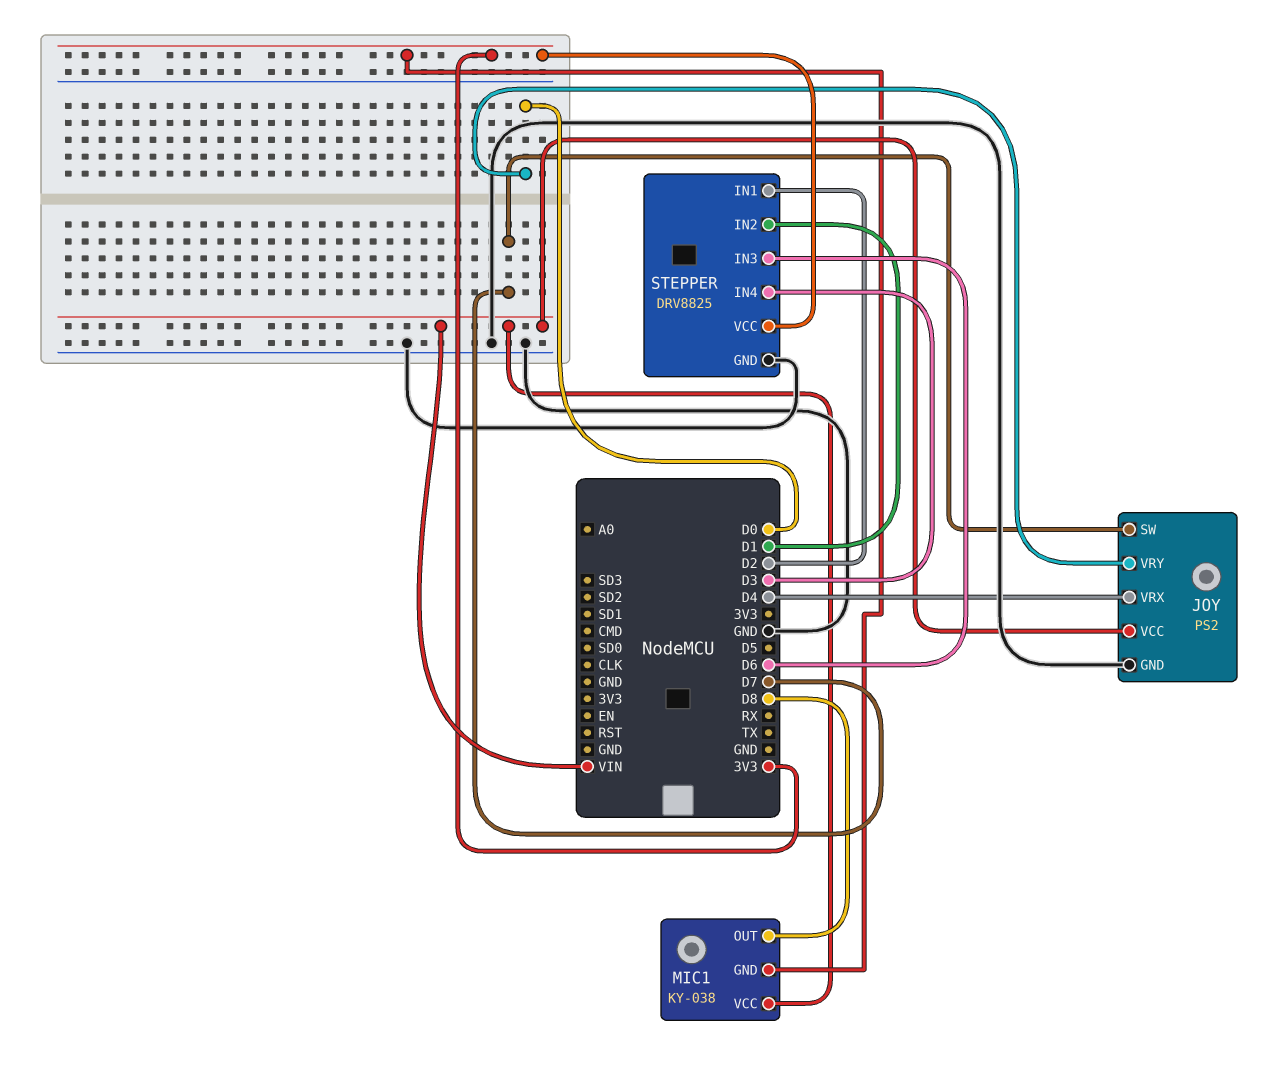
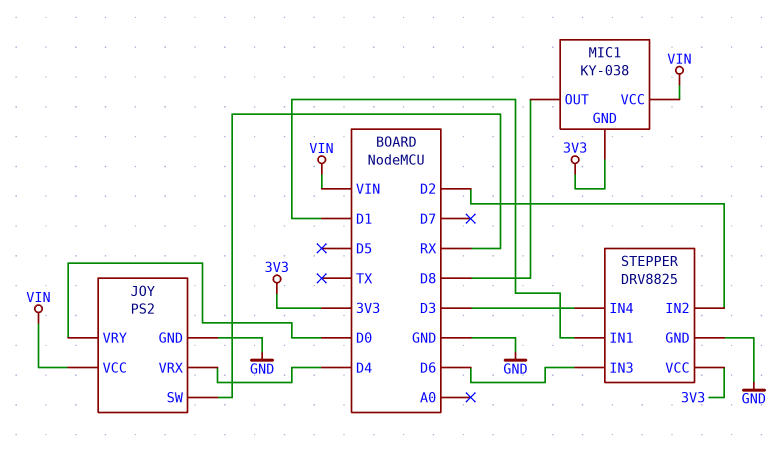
JOY pin SW: D7 -> RX
STEPPER pin IN1: D2 -> D1
STEPPER pin IN2: D1 -> D2

